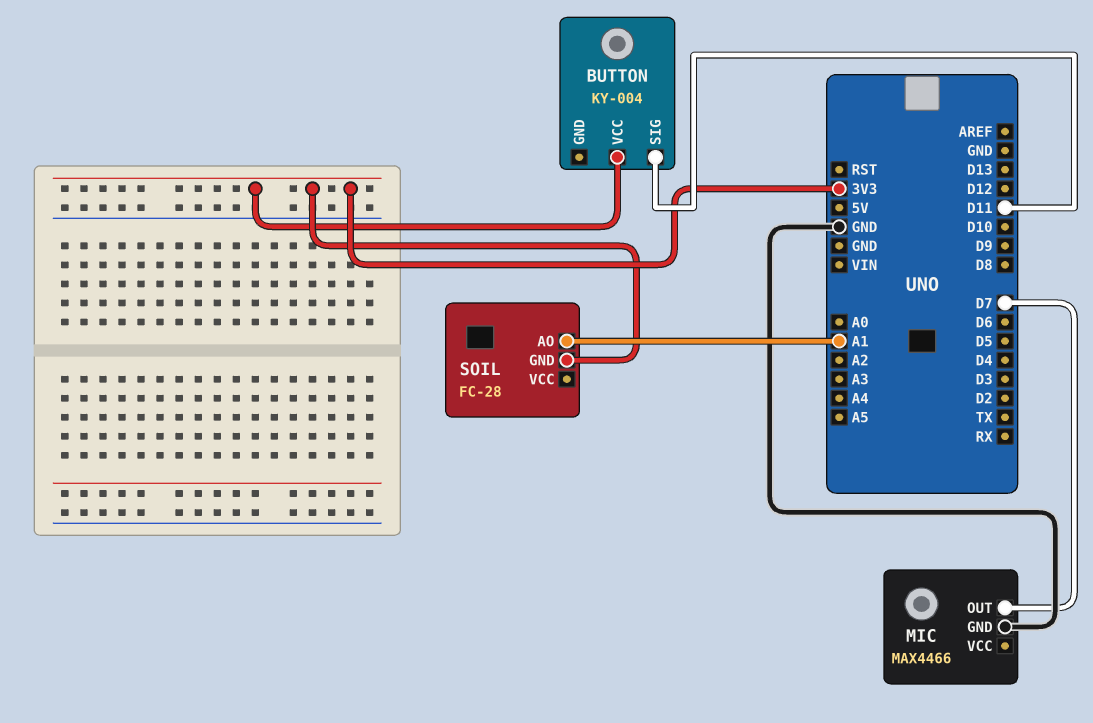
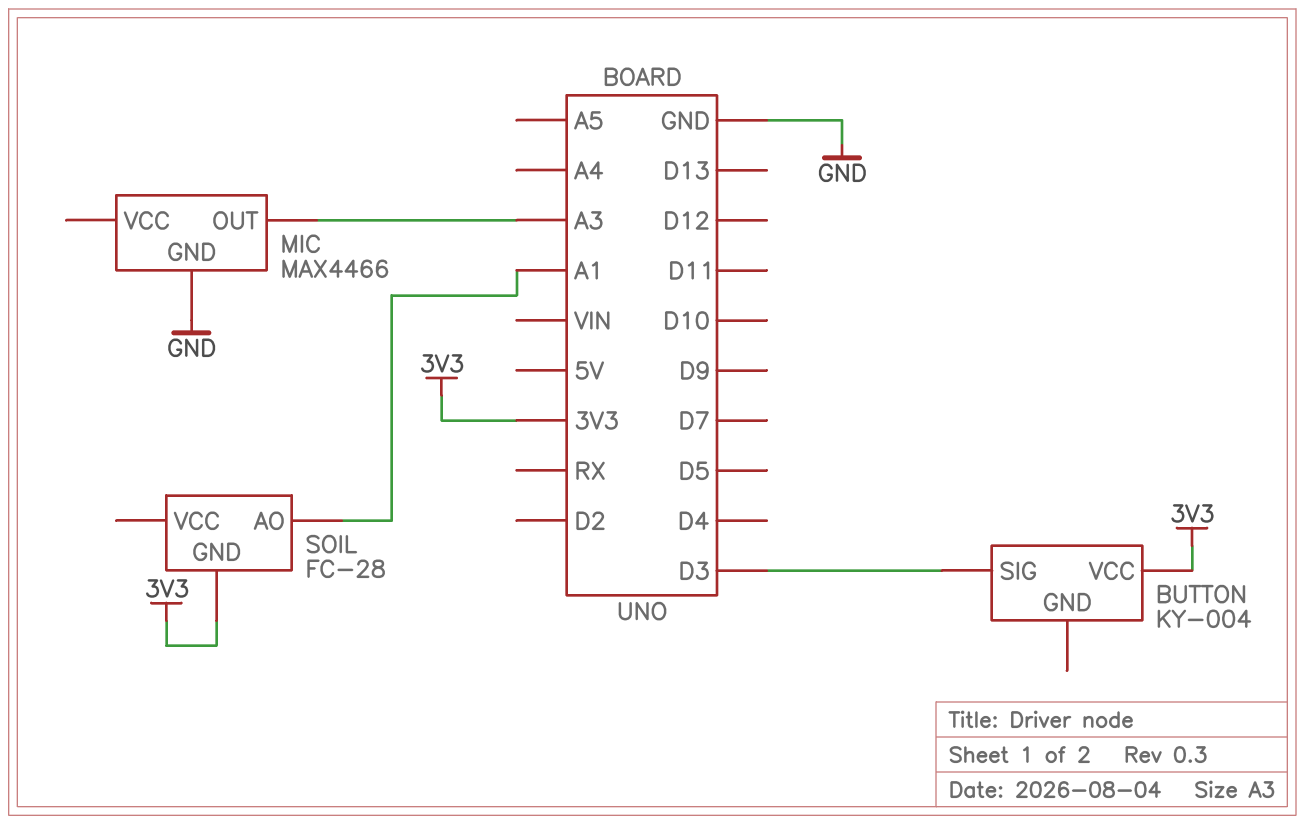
BUTTON pin SIG: D11 -> D3
MIC pin OUT: D7 -> A3

